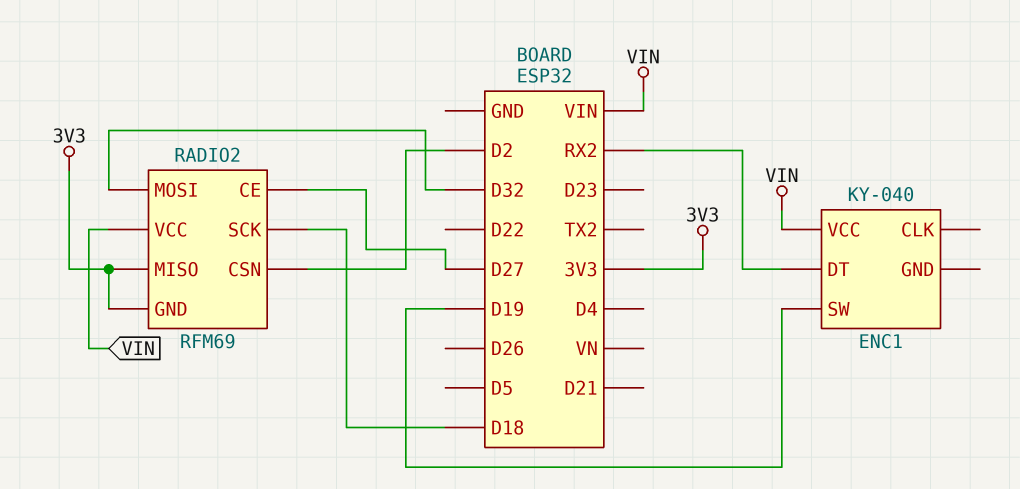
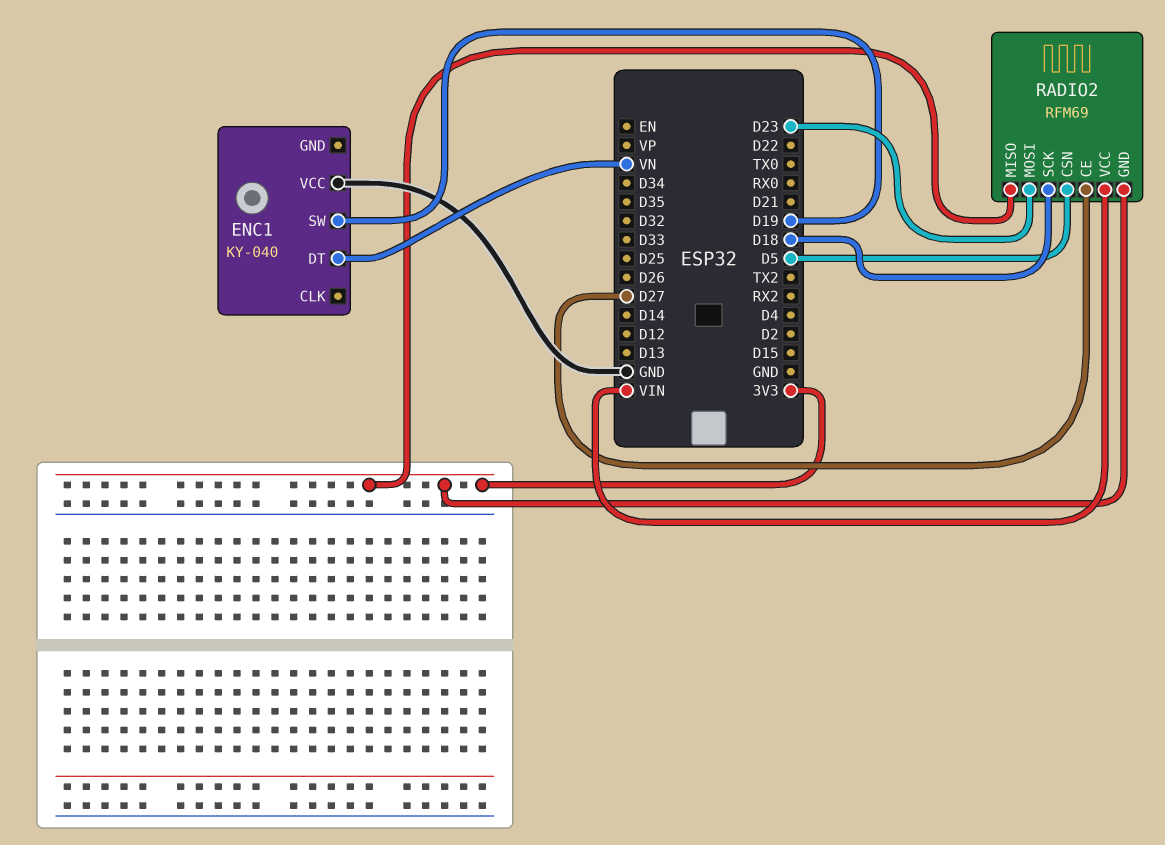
ENC1 pin DT: RX2 -> VN
ENC1 pin VCC: VIN -> GND
RADIO2 pin CSN: D2 -> D5
RADIO2 pin MOSI: D32 -> D23

